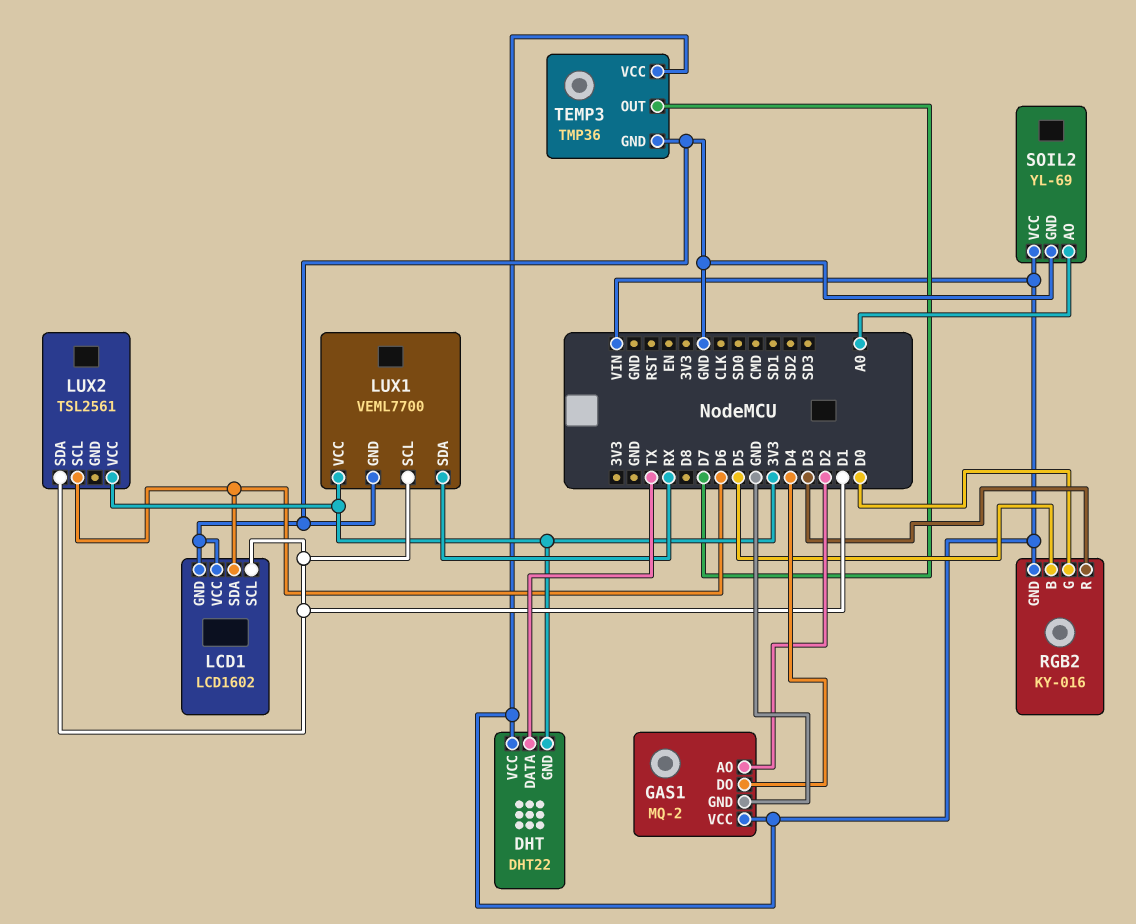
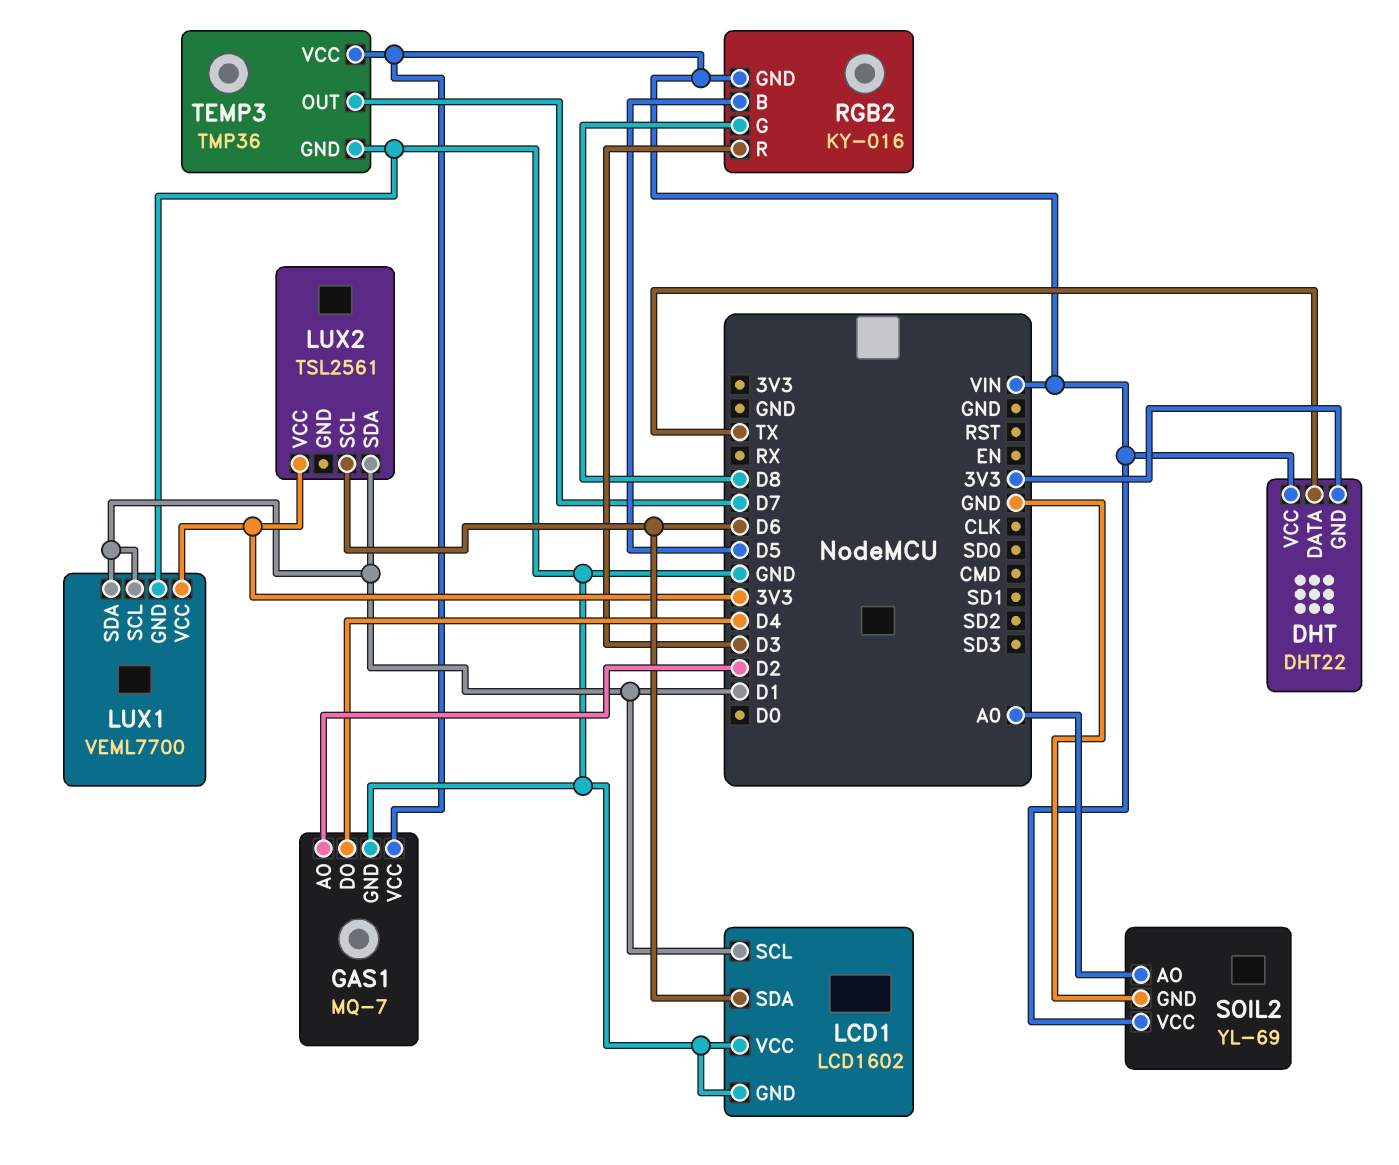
GAS1: MQ-2 -> MQ-7
LUX1 pin SDA: RX -> D1
RGB2 pin G: D0 -> D8

